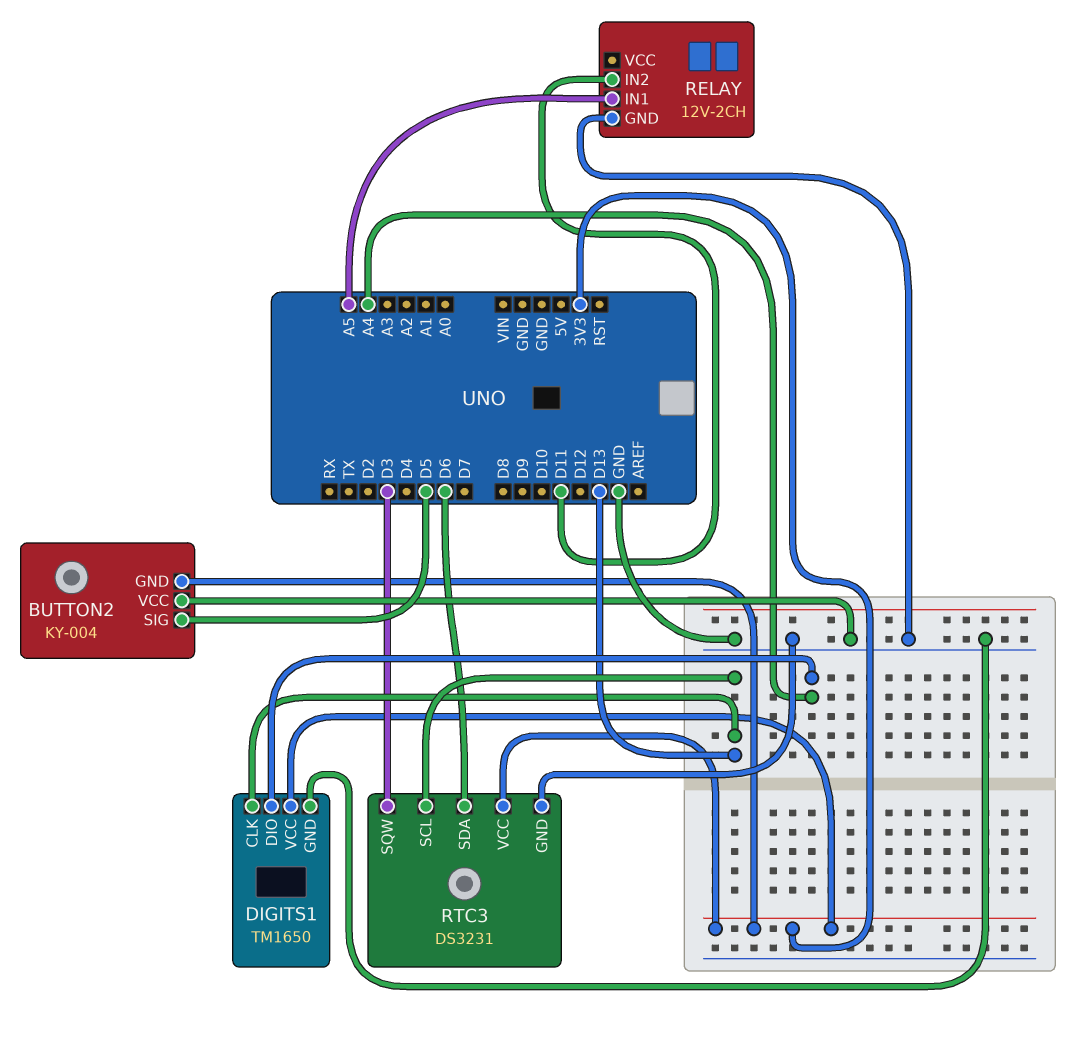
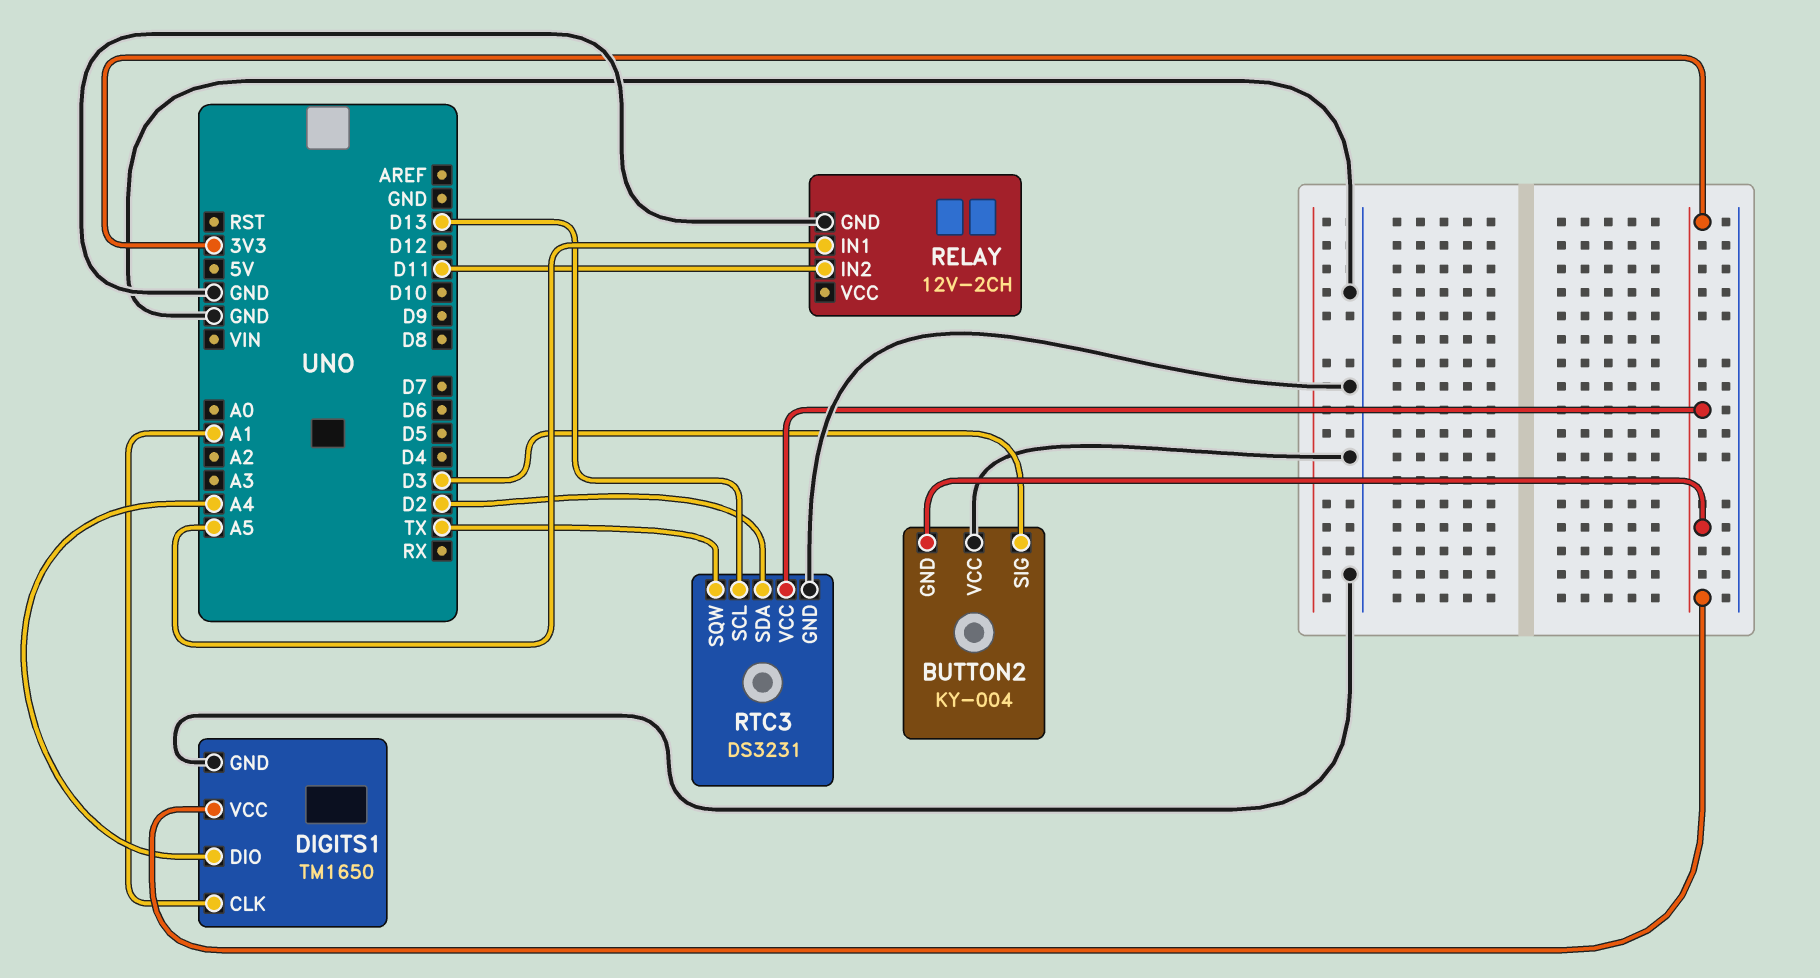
BUTTON2 pin SIG: D5 -> D3
DIGITS1 pin CLK: D13 -> A1
RTC3 pin SDA: D6 -> D2
RTC3 pin SQW: D3 -> TX

